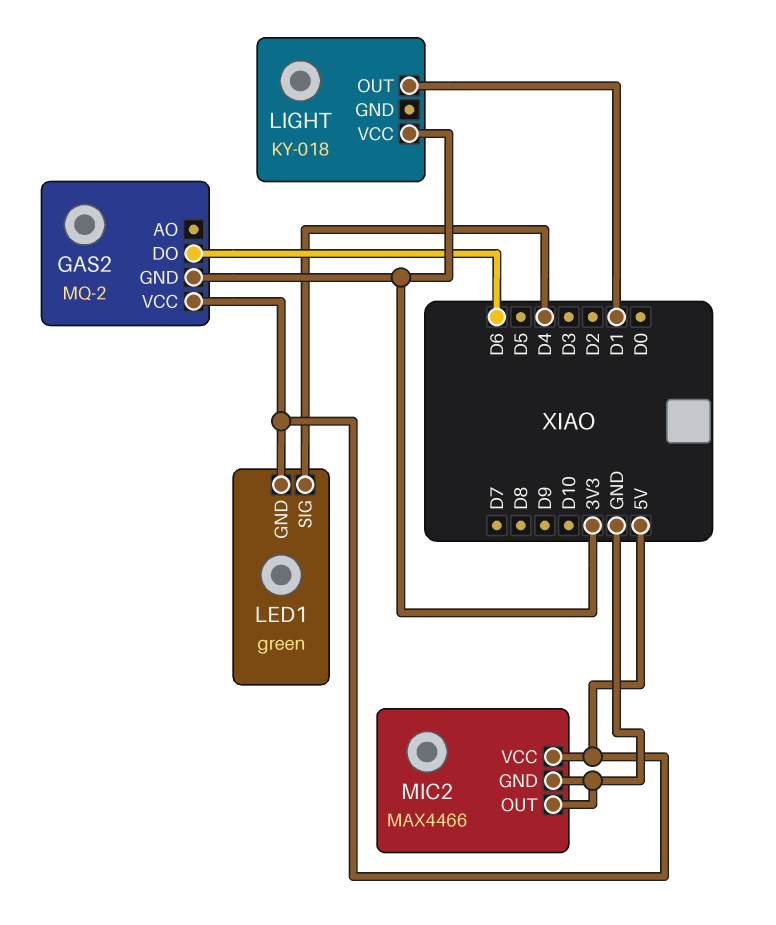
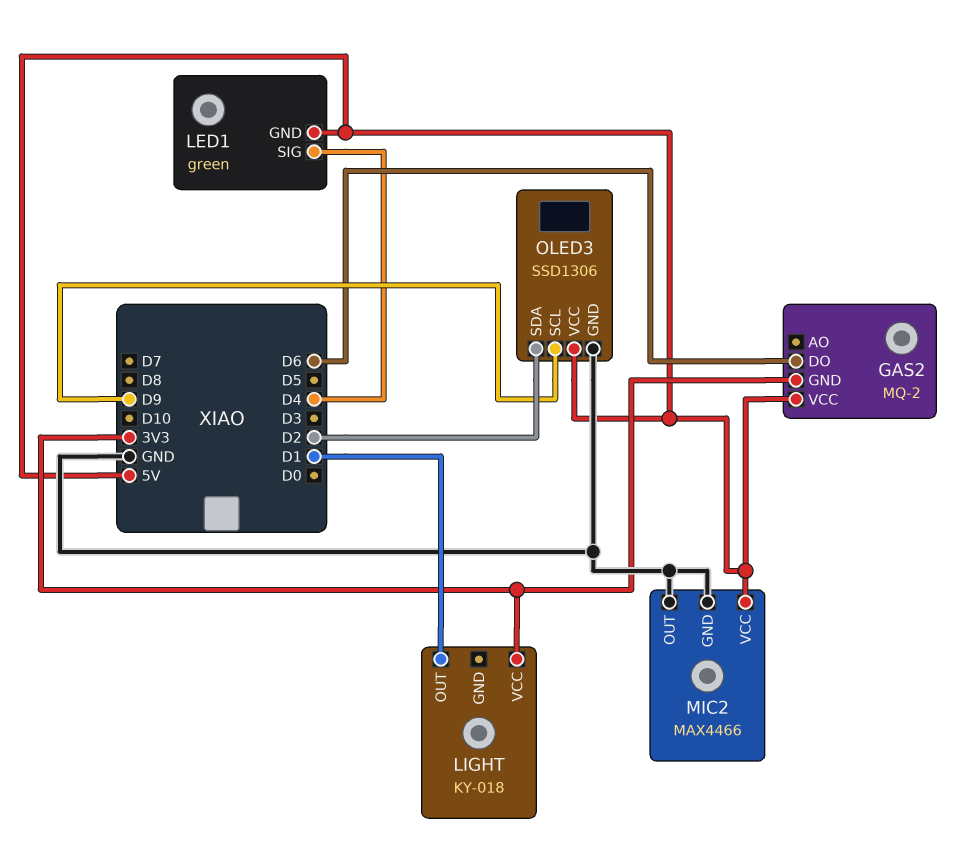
OLED3: none -> SSD1306
OLED3 pin GND: none -> GND
OLED3 pin SCL: none -> D9
OLED3 pin SDA: none -> D2
OLED3 pin VCC: none -> 5V

